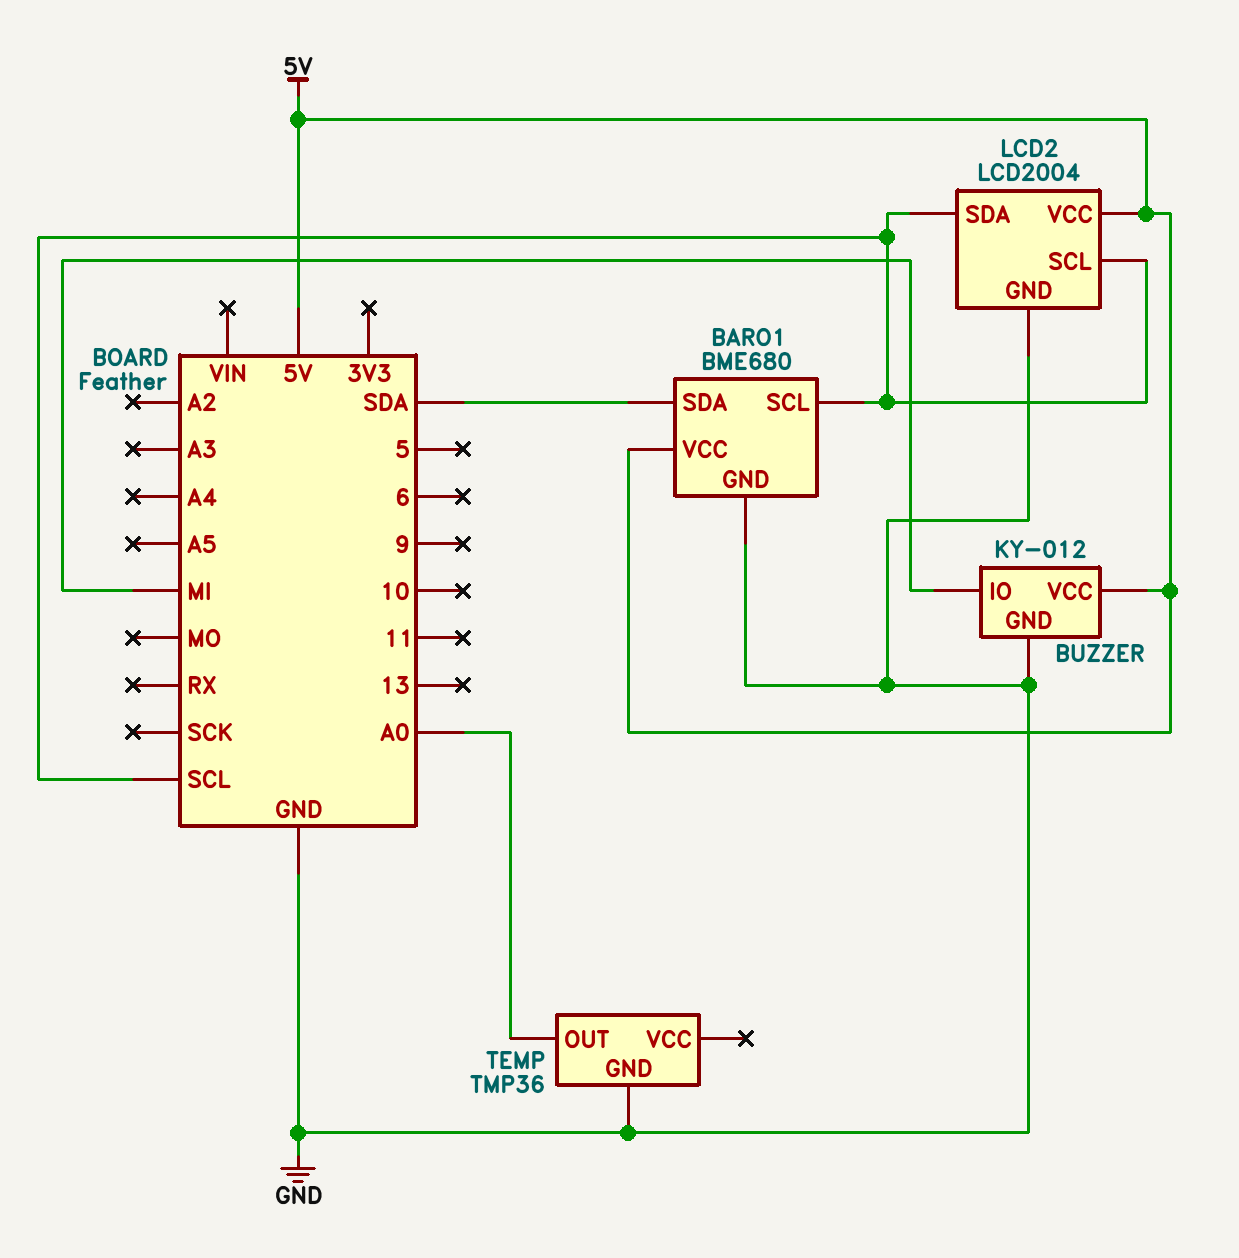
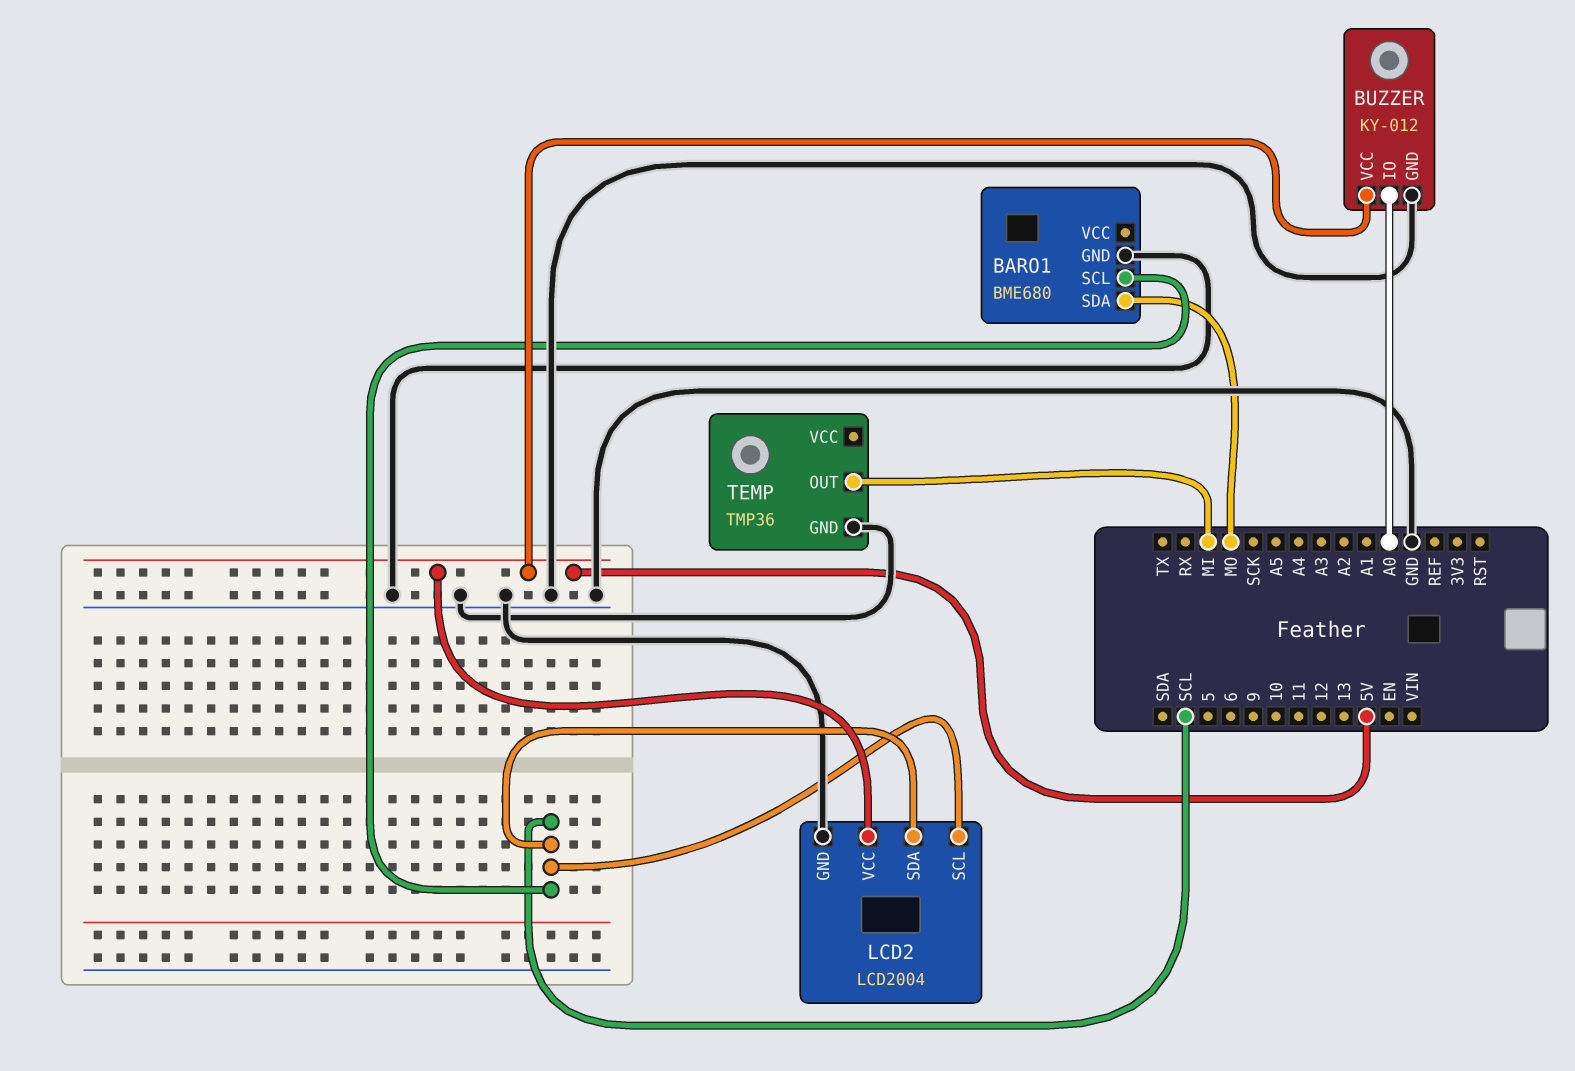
BARO1 pin SDA: SDA -> MO
BARO1 pin VCC: 5V -> none
BUZZER pin IO: MI -> A0
TEMP pin OUT: A0 -> MI

